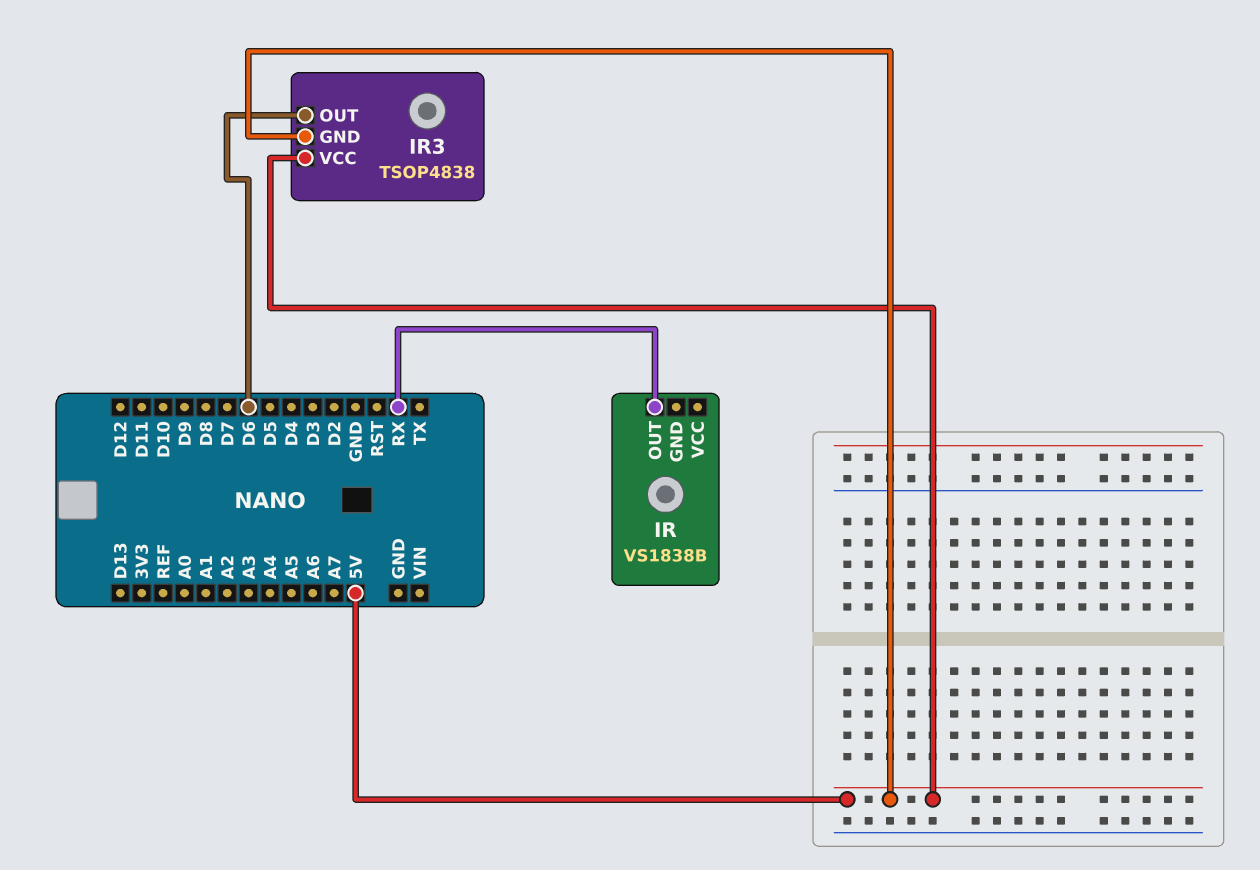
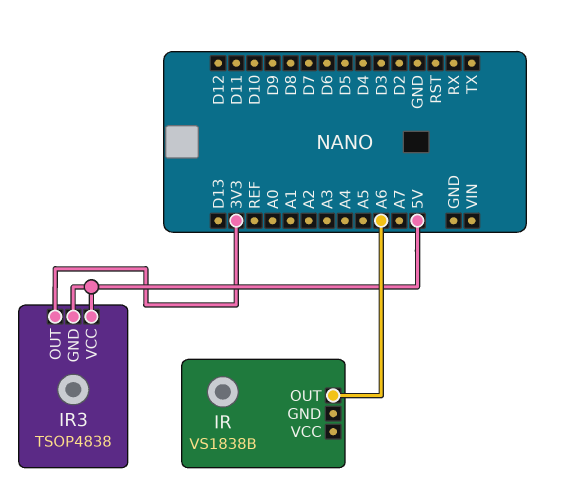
IR pin OUT: RX -> A6
IR3 pin OUT: D6 -> 3V3

